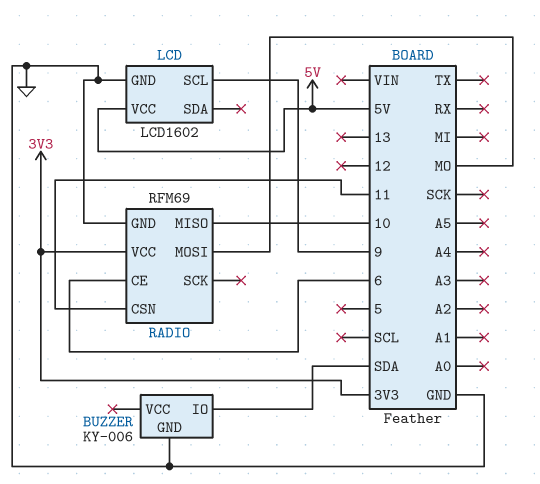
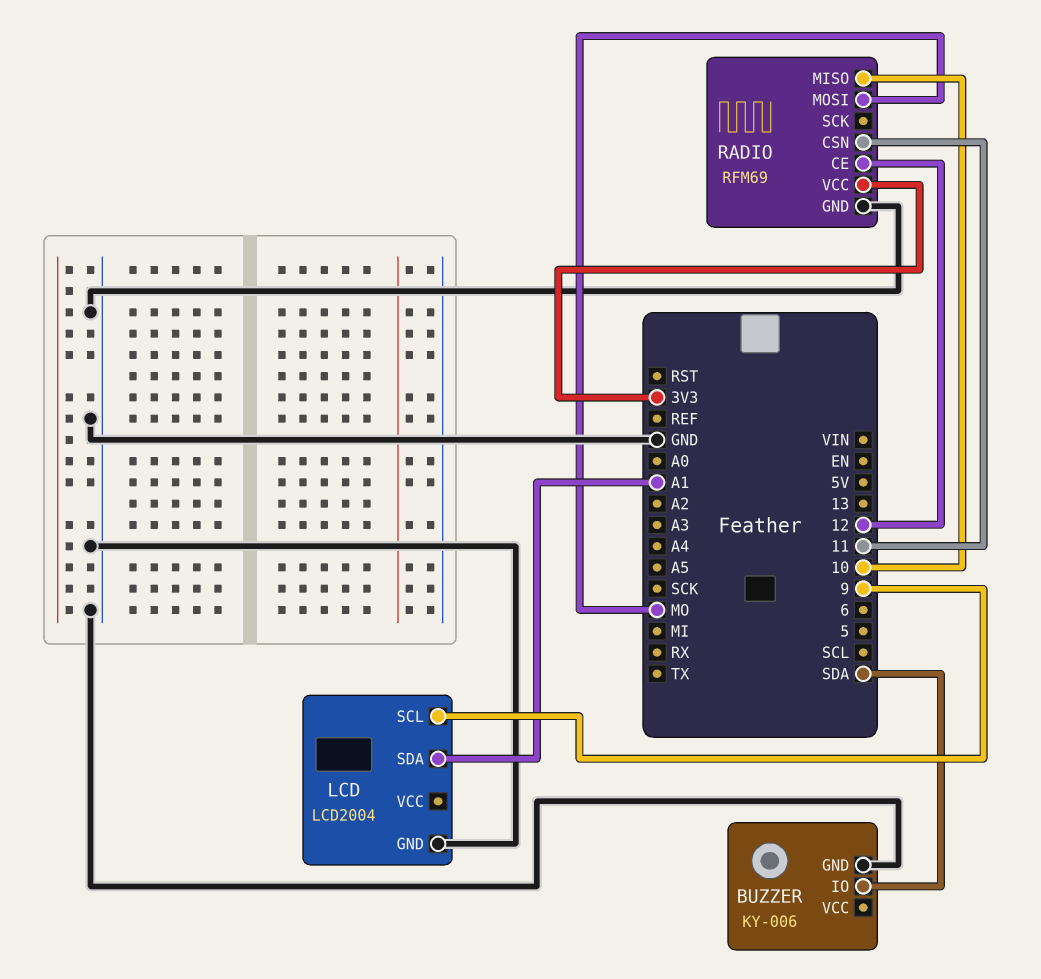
LCD: LCD1602 -> LCD2004
LCD pin SDA: none -> A1
LCD pin VCC: 5V -> none
RADIO pin CE: 6 -> 12

